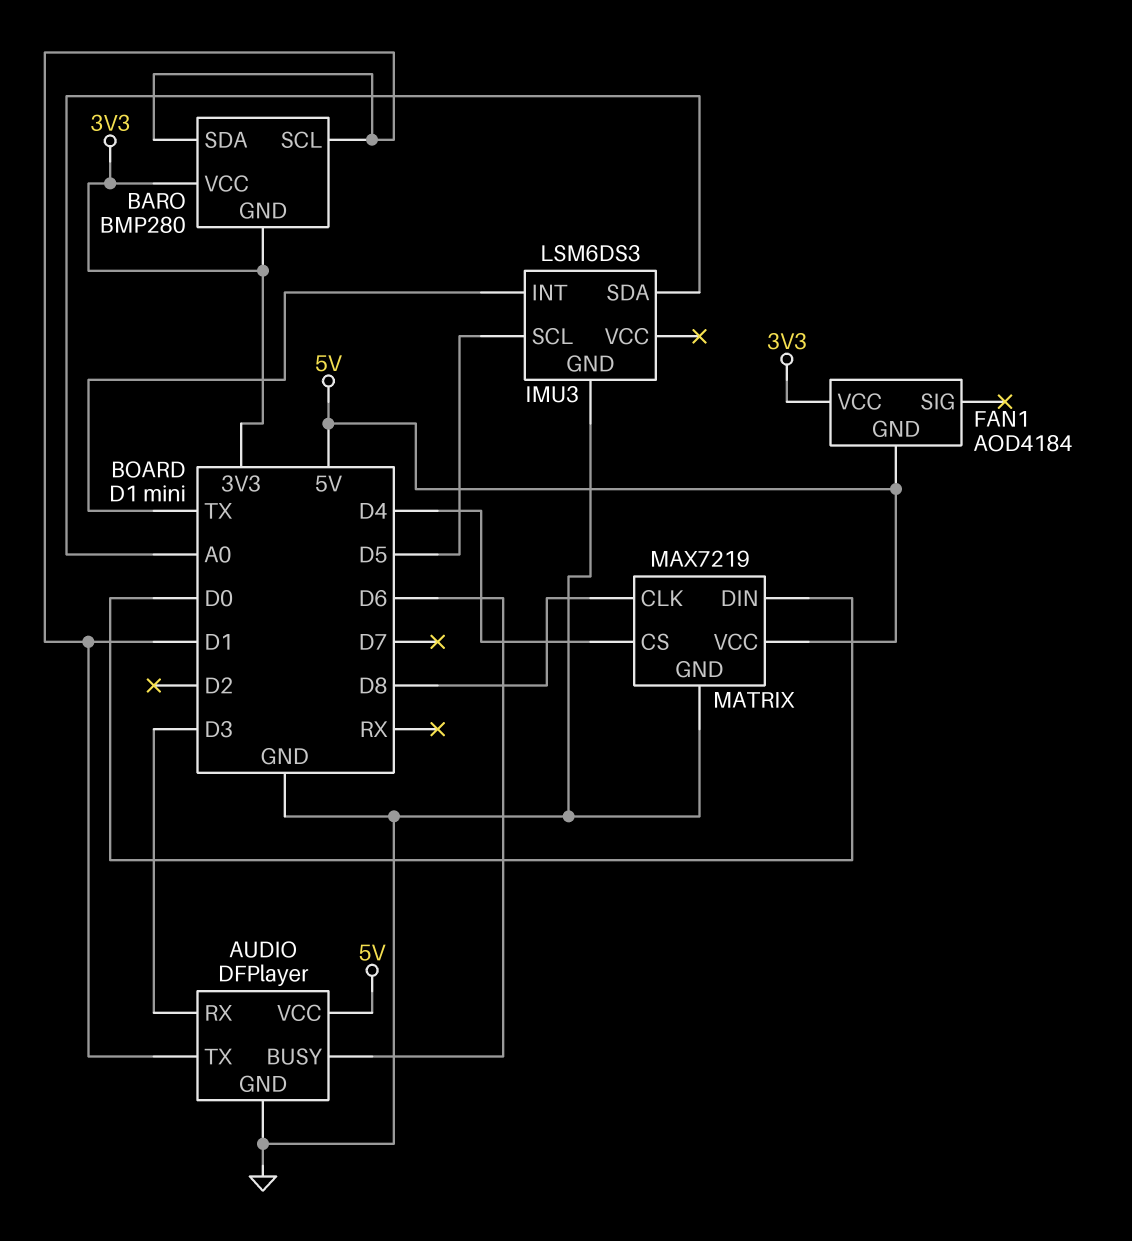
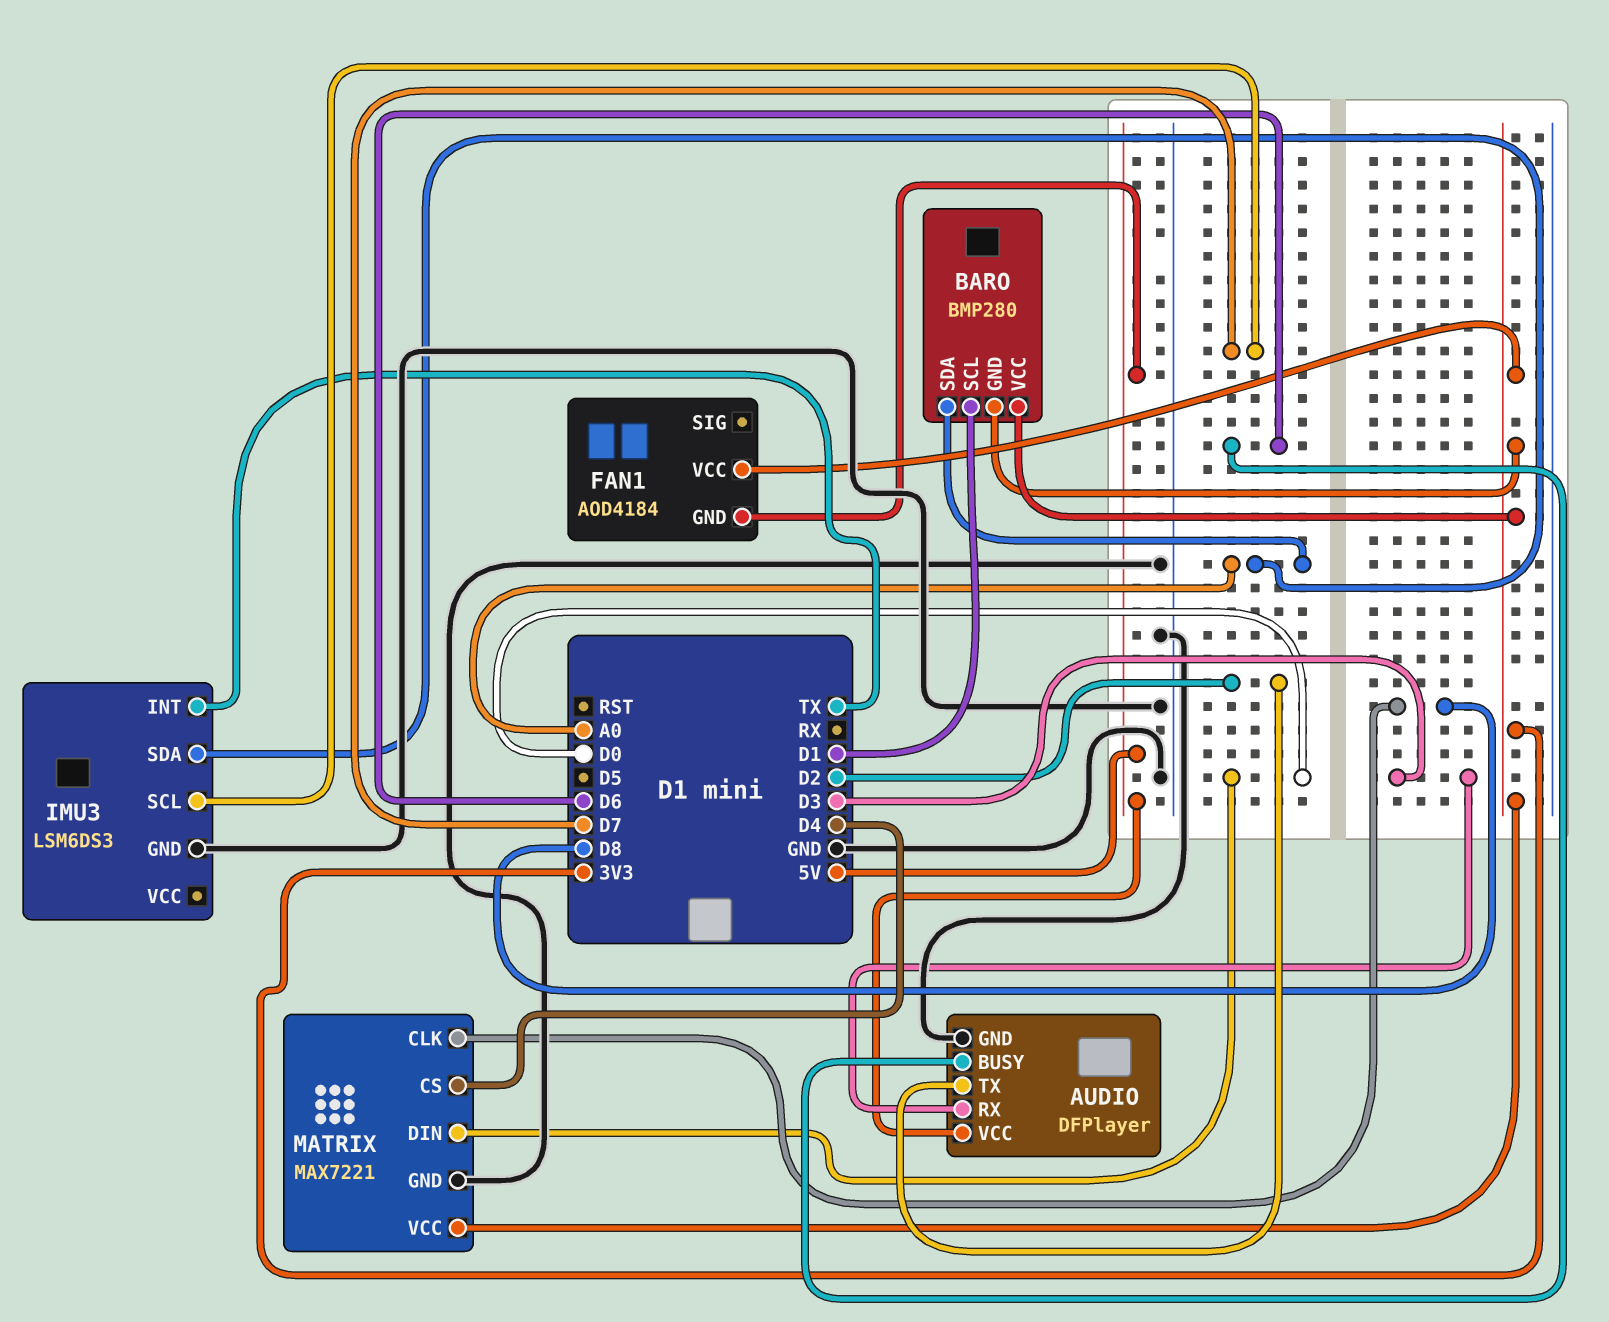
AUDIO pin TX: D1 -> D2
BARO pin SDA: D1 -> A0
IMU3 pin SCL: D5 -> D7
MATRIX: MAX7219 -> MAX7221
MATRIX pin VCC: 5V -> 3V3

